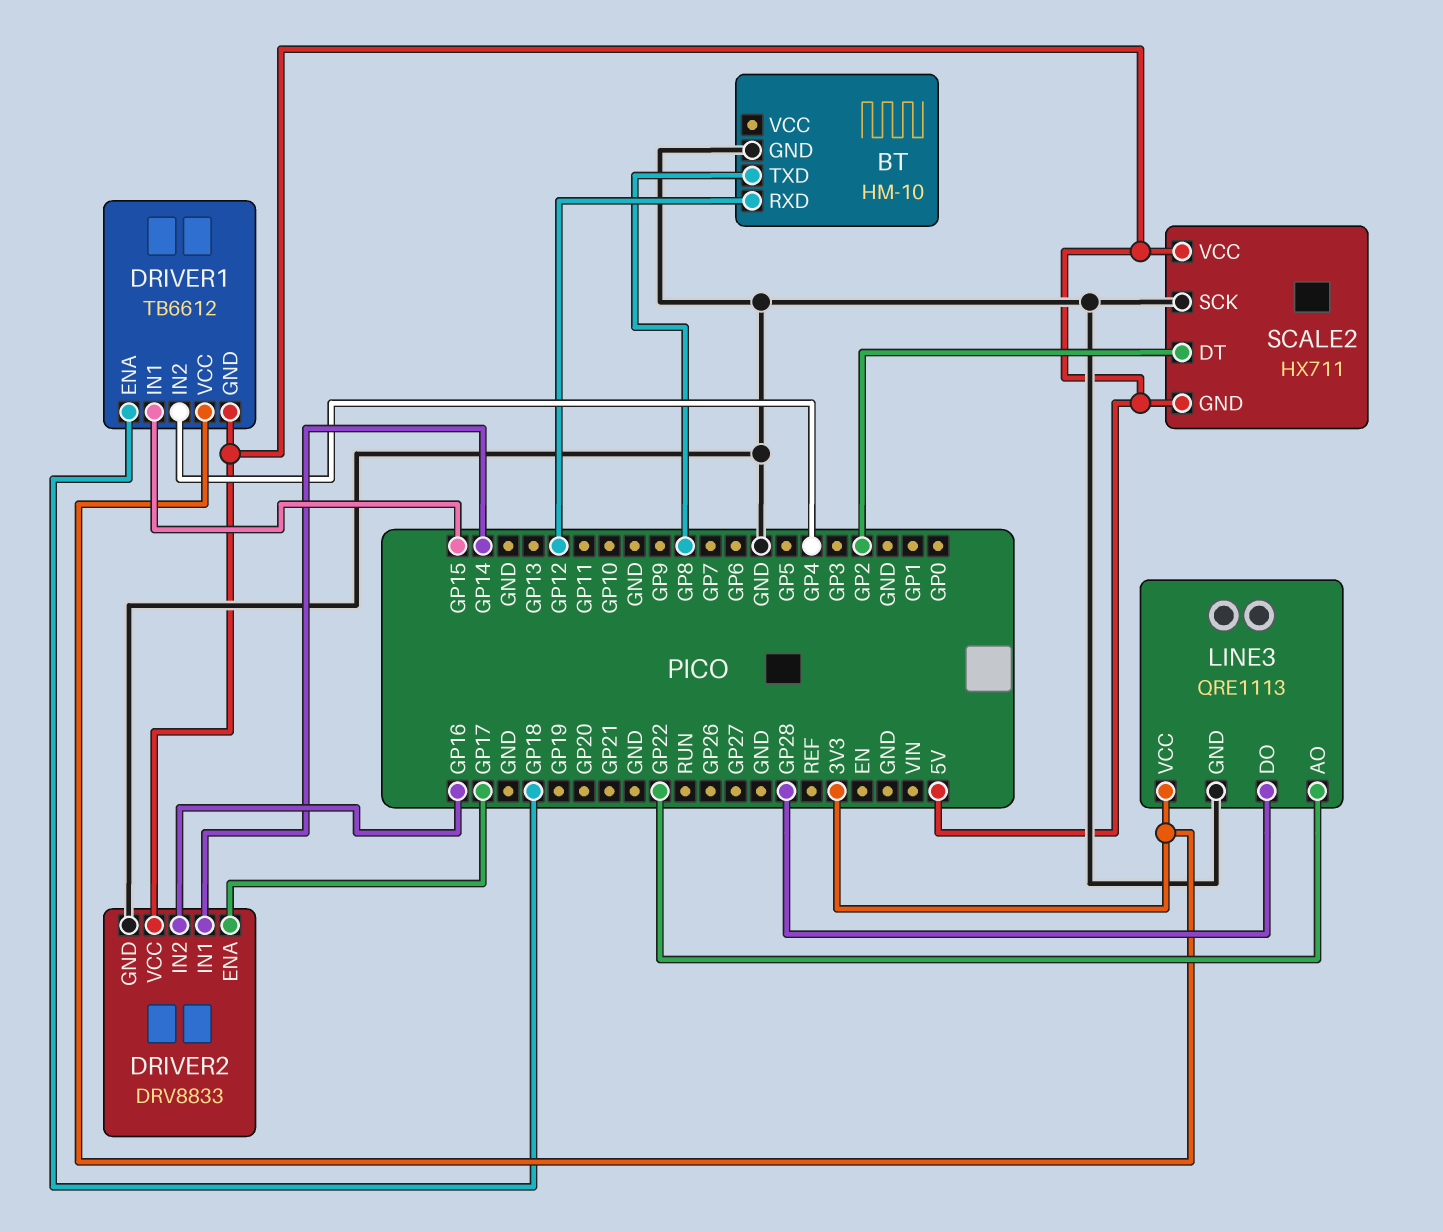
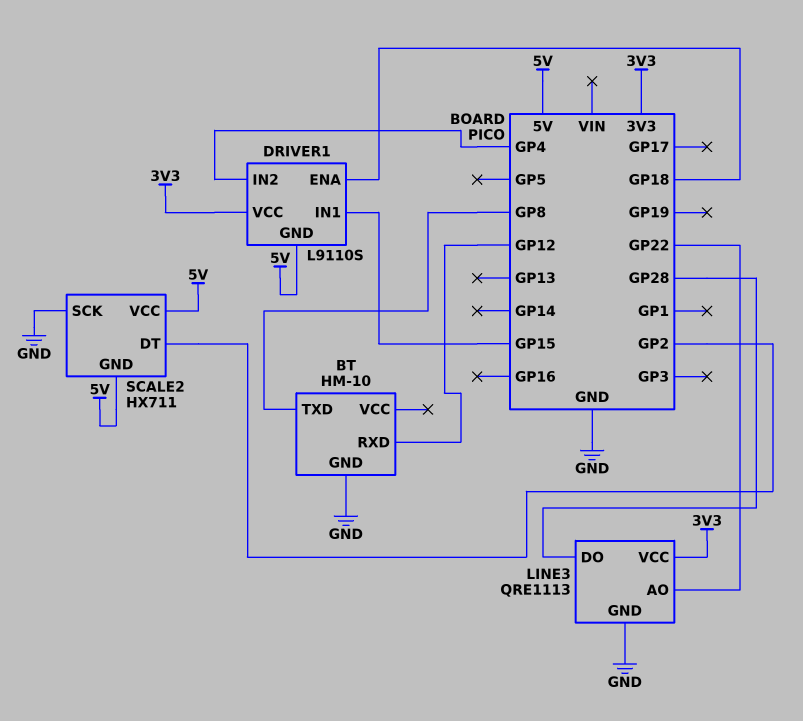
DRIVER1: TB6612 -> L9110S
DRIVER2: DRV8833 -> none
DRIVER2 pin ENA: GP17 -> none
DRIVER2 pin GND: GND -> none
DRIVER2 pin IN1: GP14 -> none
DRIVER2 pin IN2: GP16 -> none
DRIVER2 pin VCC: 5V -> none

